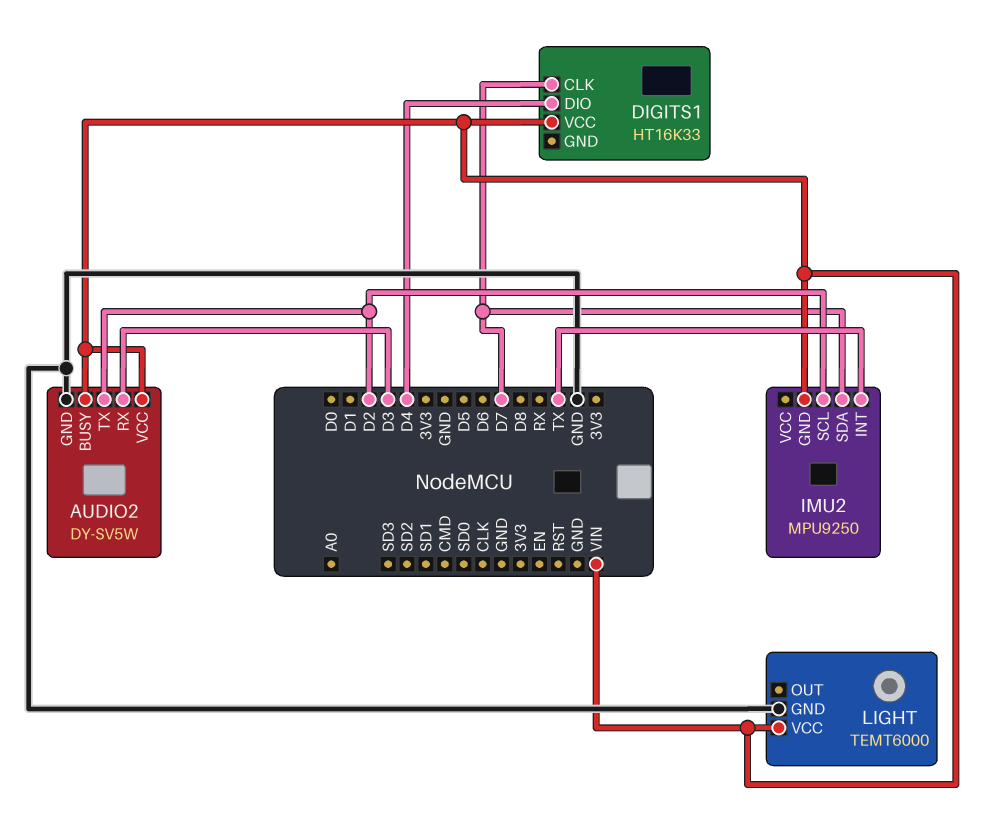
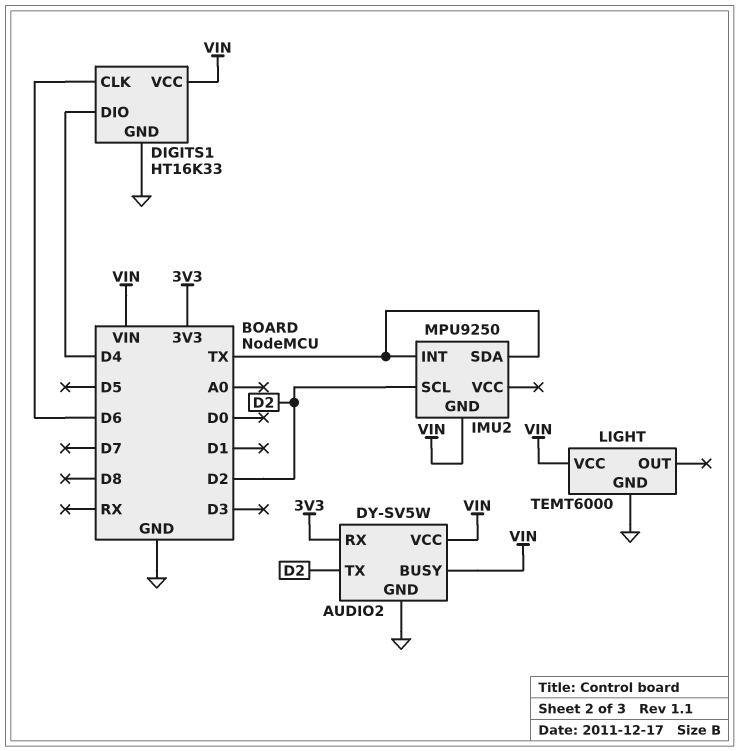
AUDIO2 pin RX: D3 -> 3V3
DIGITS1 pin CLK: D7 -> D6
DIGITS1 pin GND: none -> GND
IMU2 pin SDA: D7 -> TX

